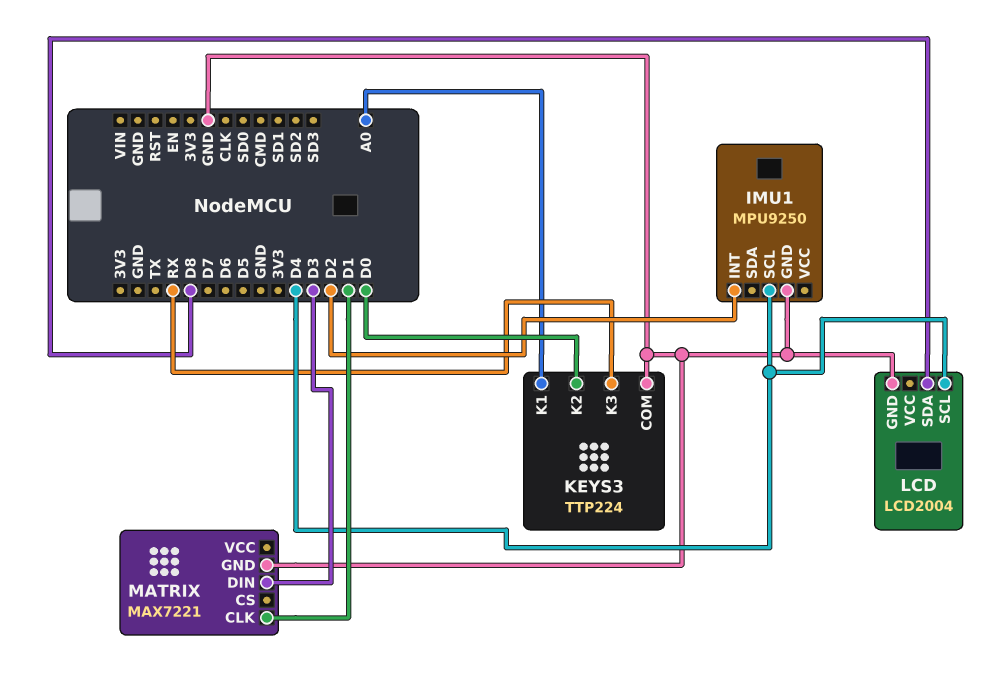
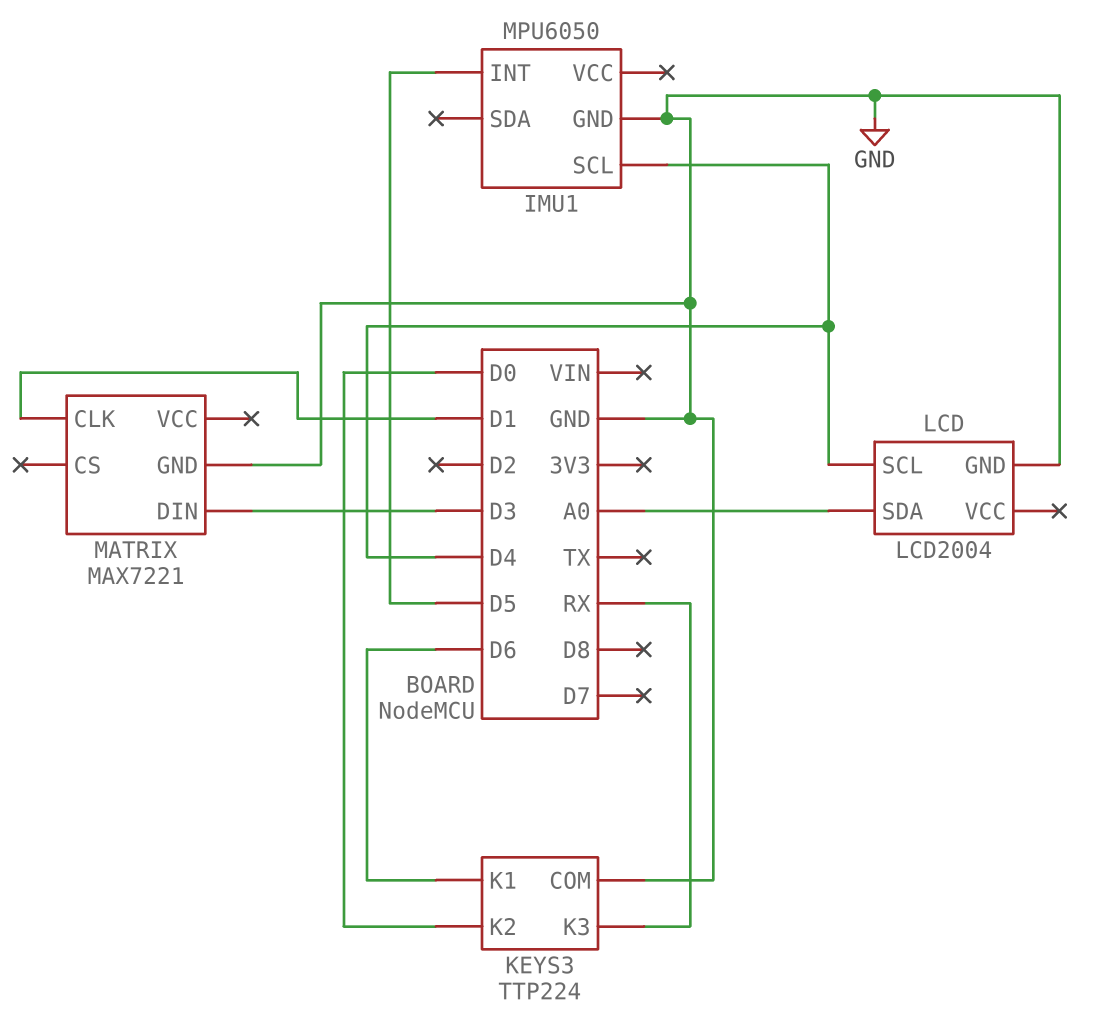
IMU1: MPU9250 -> MPU6050
IMU1 pin INT: D2 -> D5
KEYS3 pin K1: A0 -> D6
LCD pin SDA: D8 -> A0

